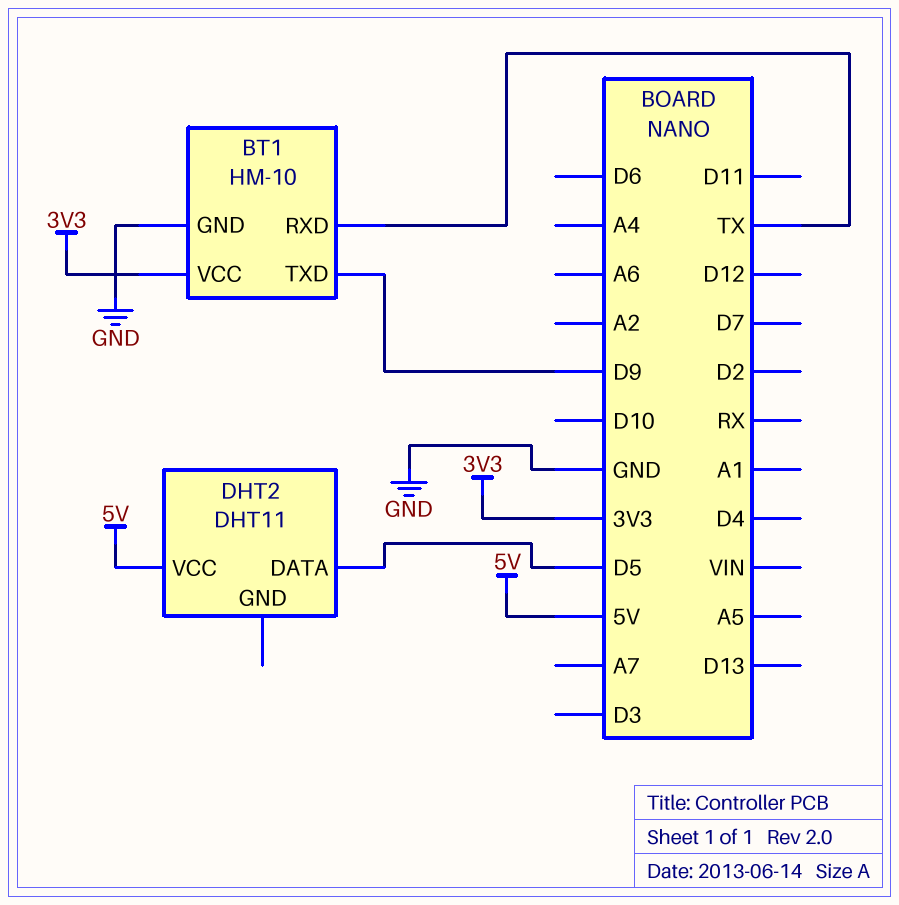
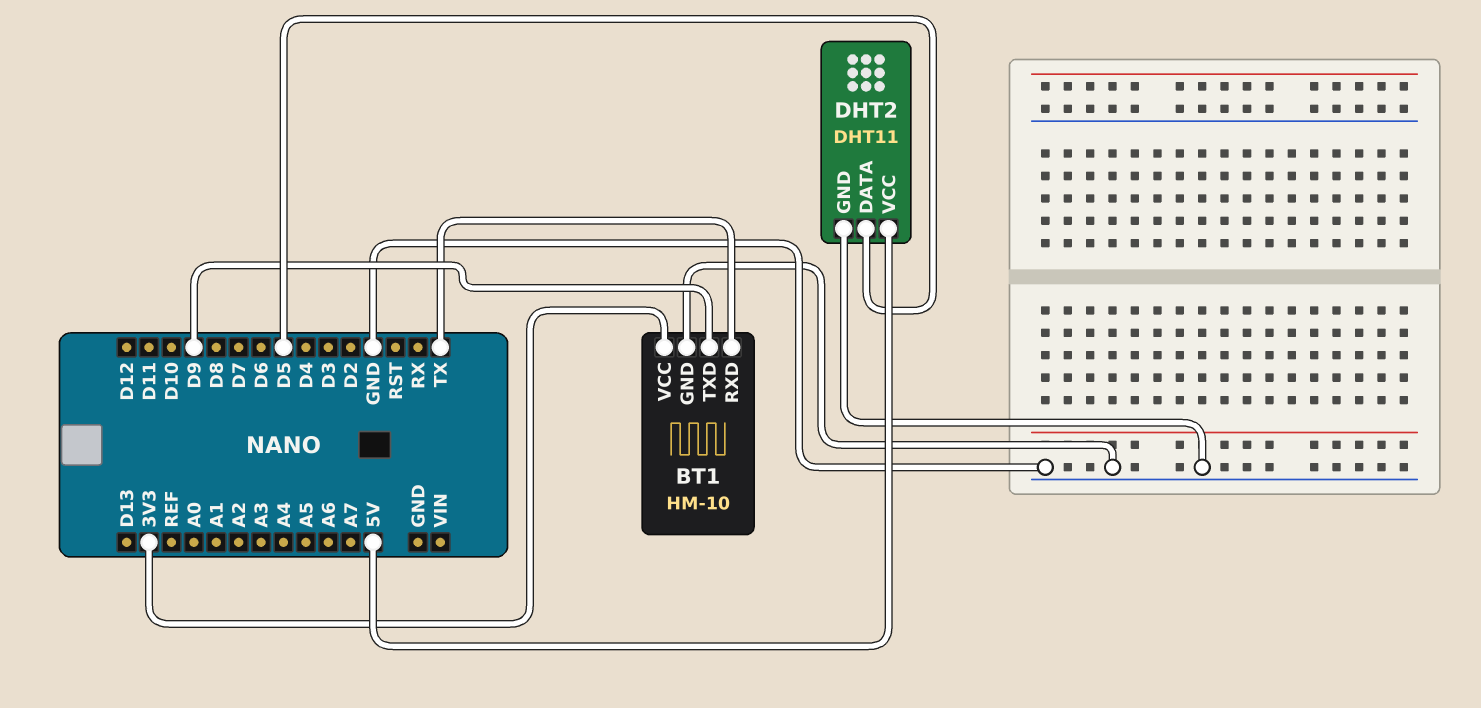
DHT2 pin GND: none -> GND

